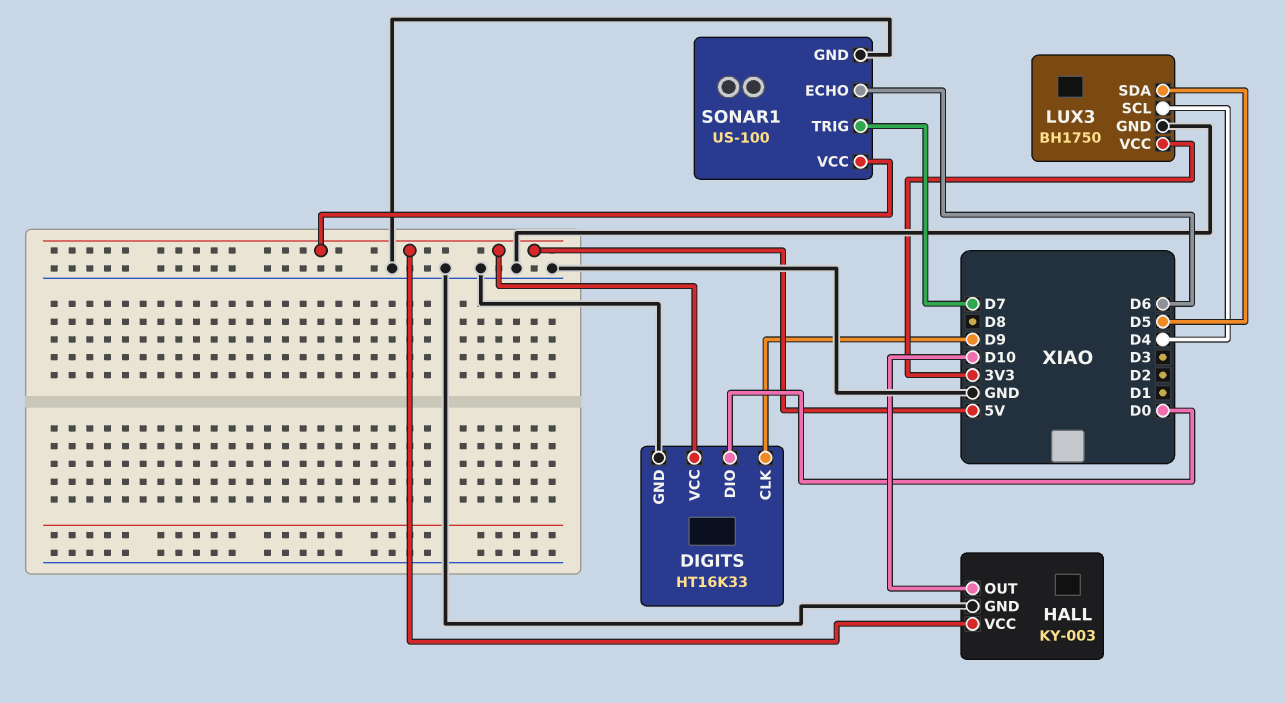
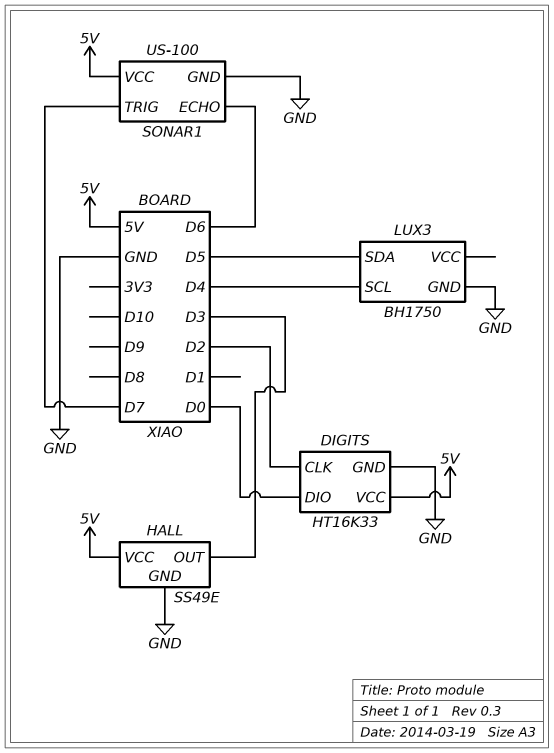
DIGITS pin CLK: D9 -> D2
HALL: KY-003 -> SS49E
HALL pin OUT: D10 -> D3
LUX3 pin VCC: 3V3 -> none

